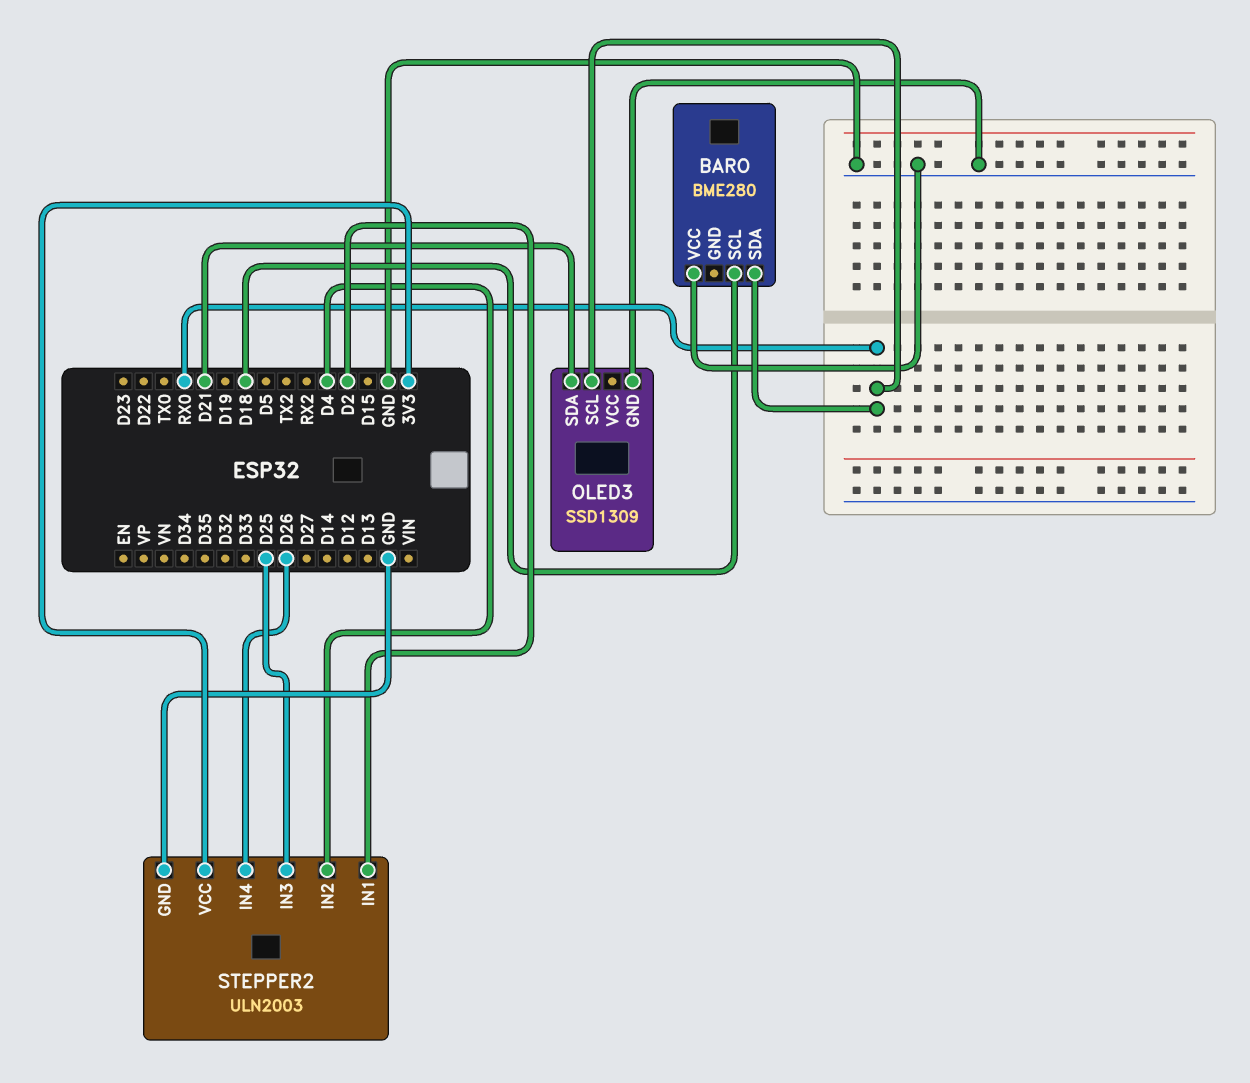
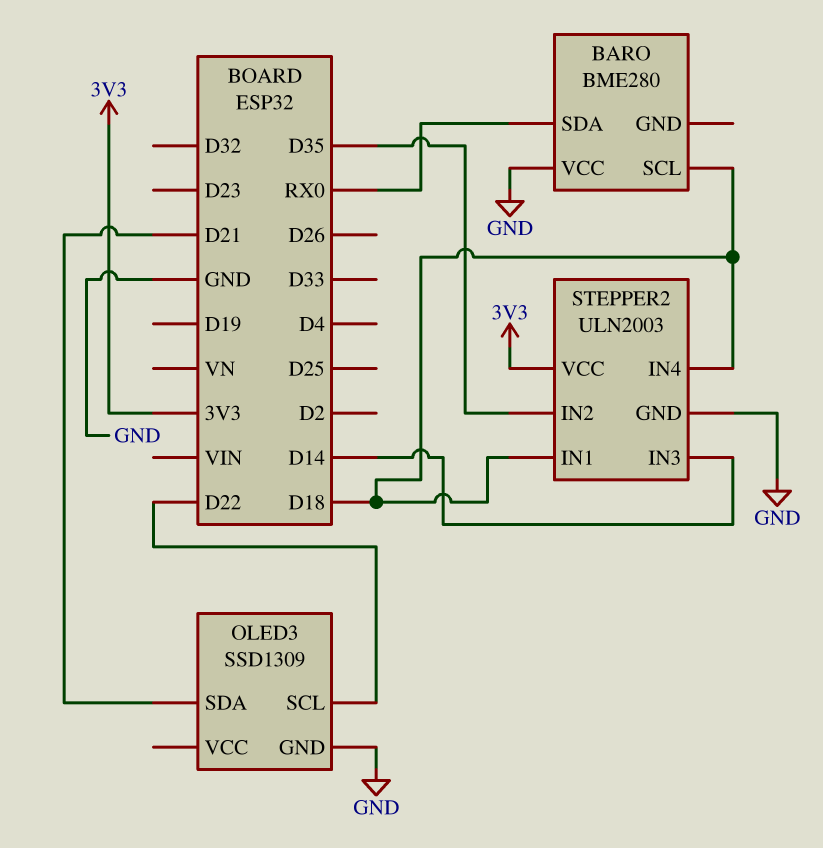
OLED3 pin SCL: RX0 -> D22
STEPPER2 pin IN1: D2 -> D18
STEPPER2 pin IN2: D4 -> D35
STEPPER2 pin IN3: D25 -> D14
STEPPER2 pin IN4: D26 -> D18

